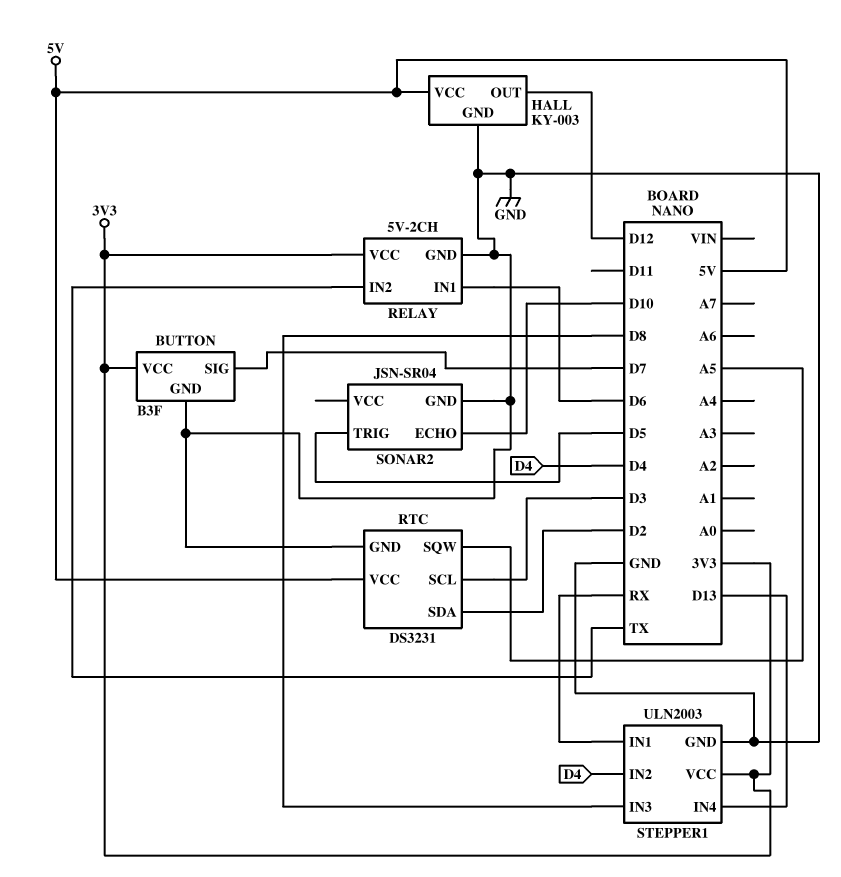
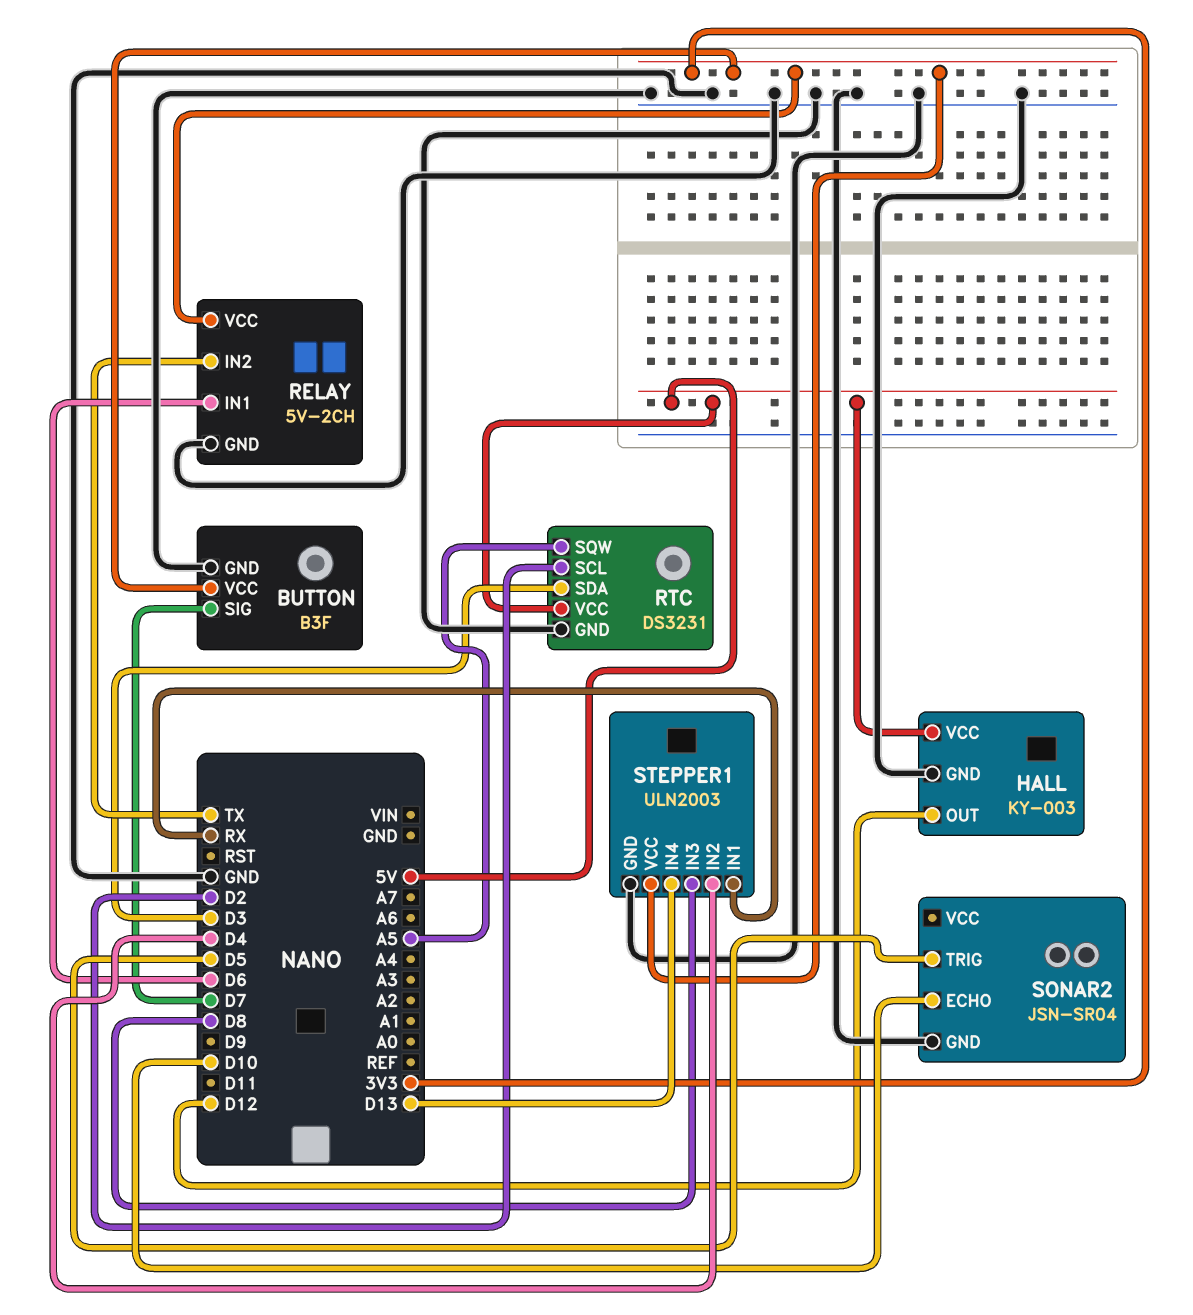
RTC pin SCL: D3 -> D2
RTC pin SDA: D2 -> D3

